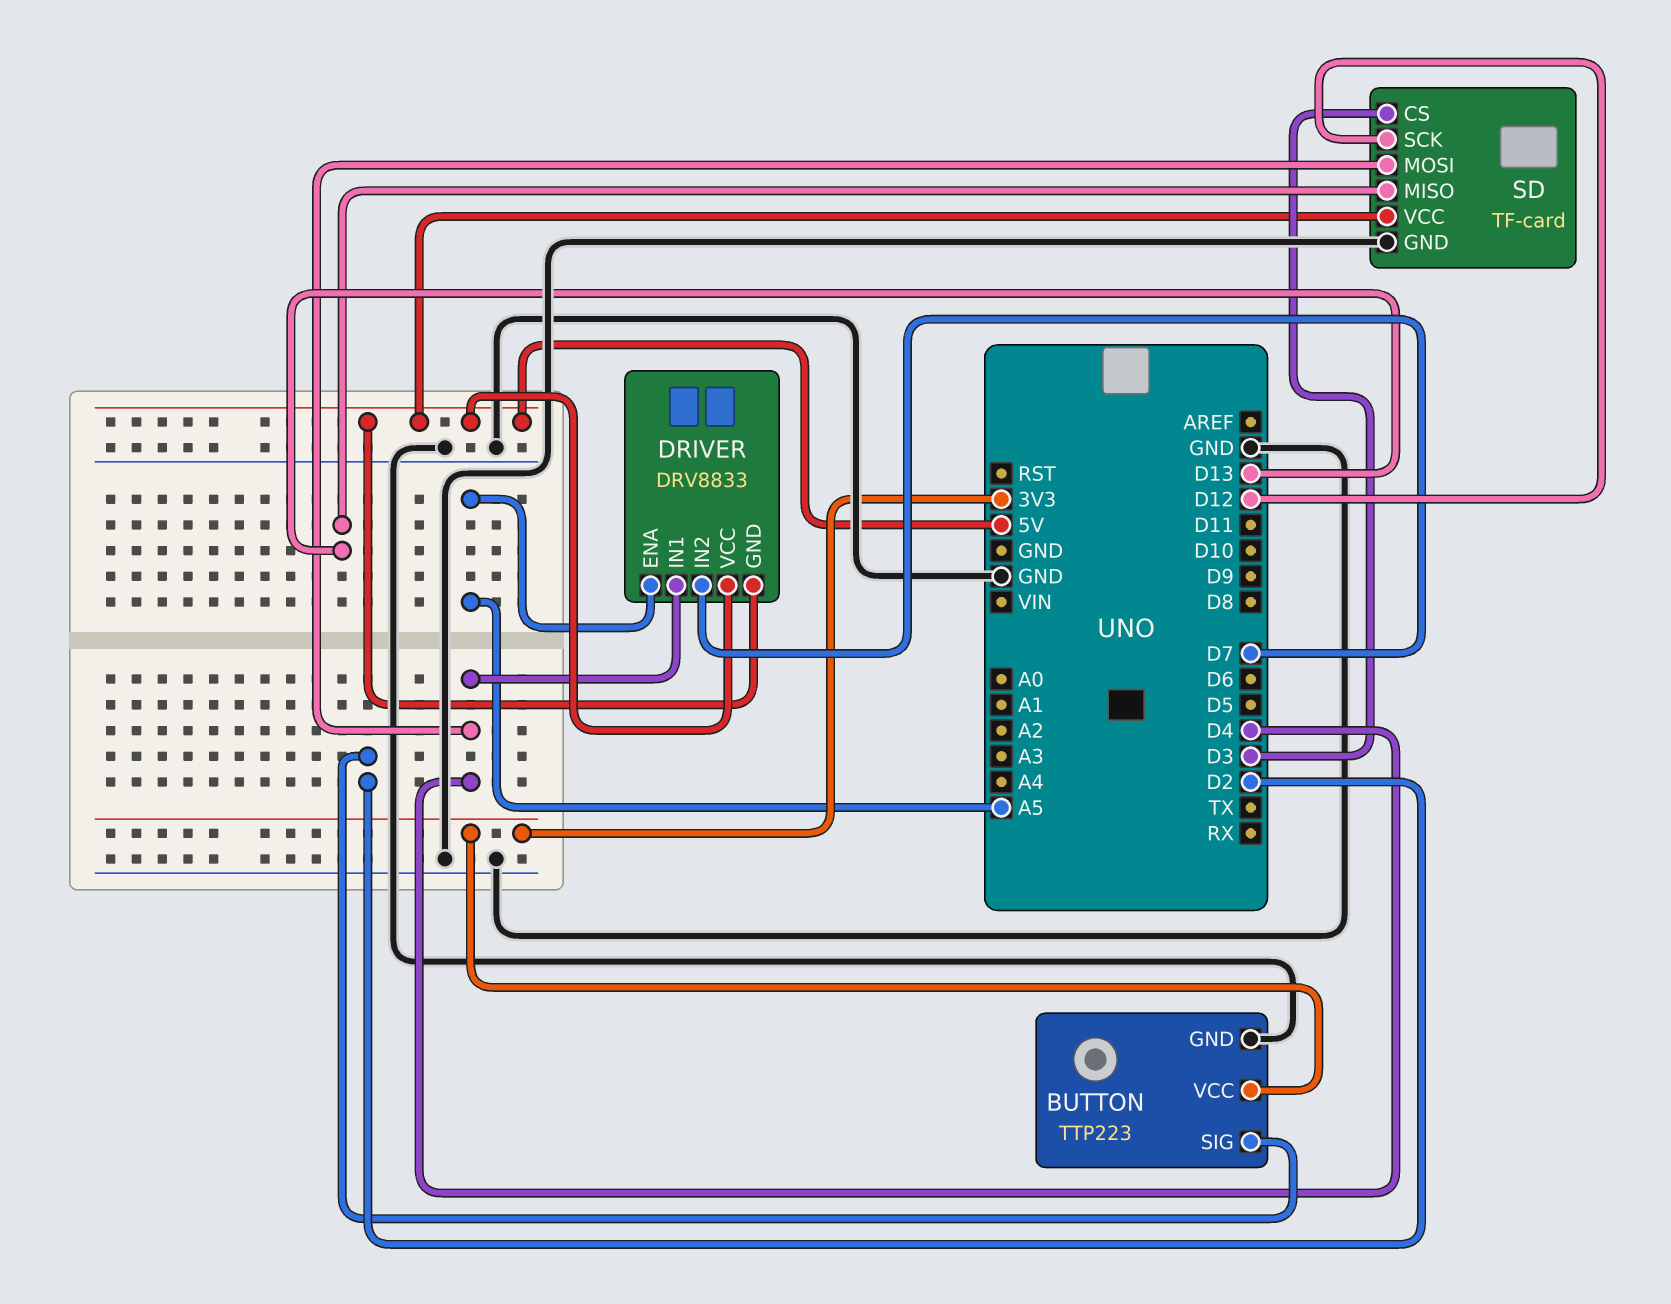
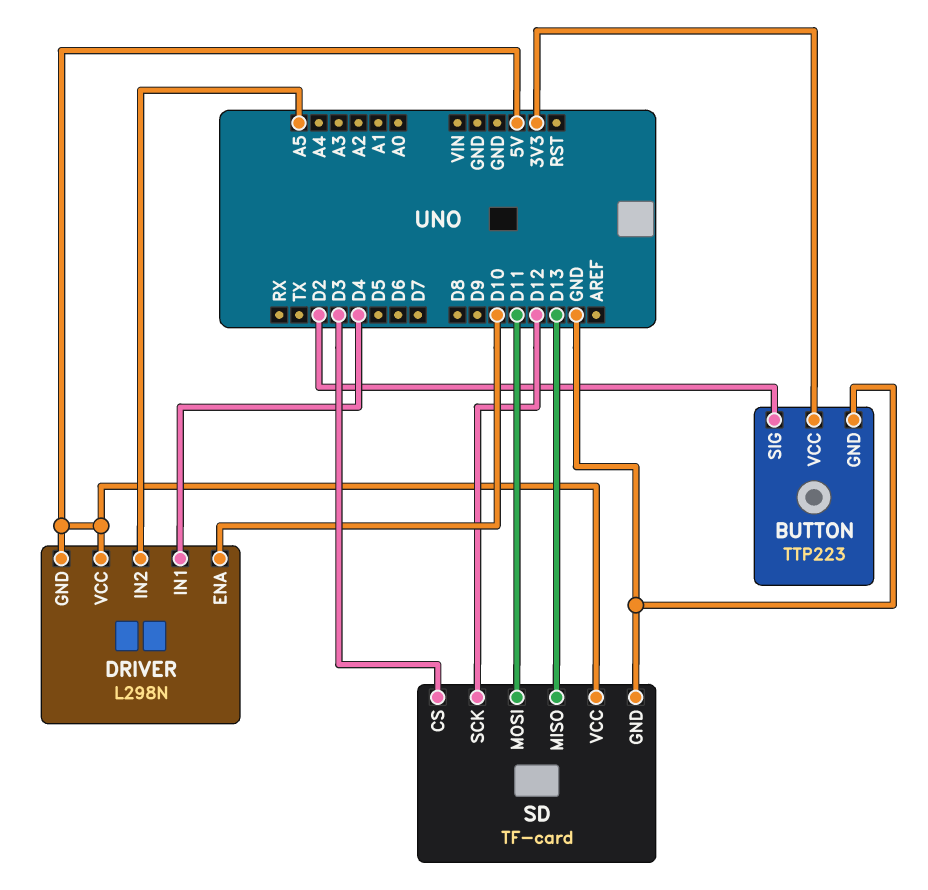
DRIVER: DRV8833 -> L298N
DRIVER pin ENA: A5 -> D10
DRIVER pin IN2: D7 -> A5
SD pin MOSI: D4 -> D11

